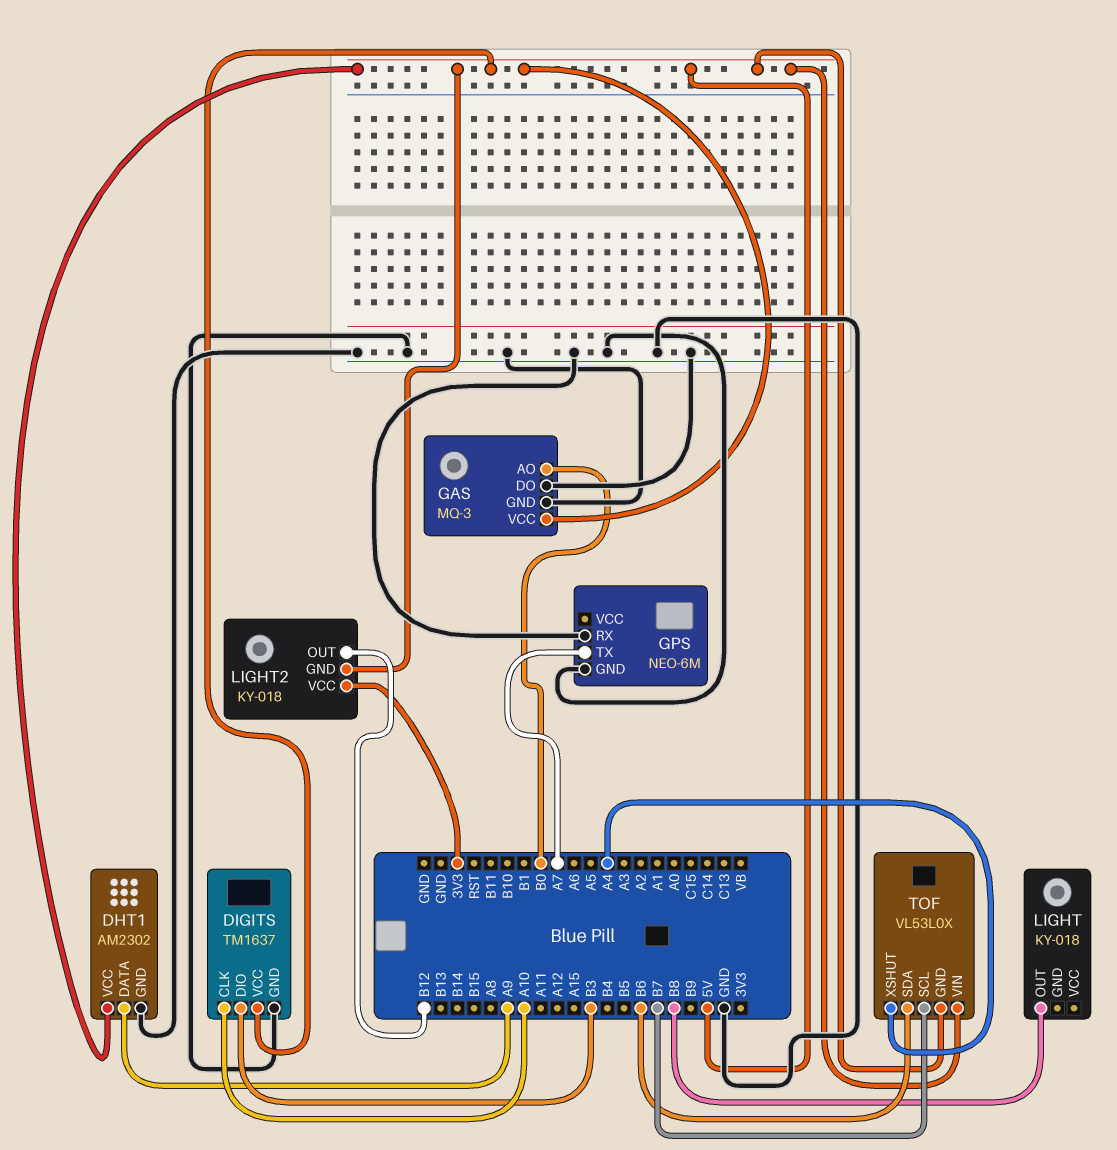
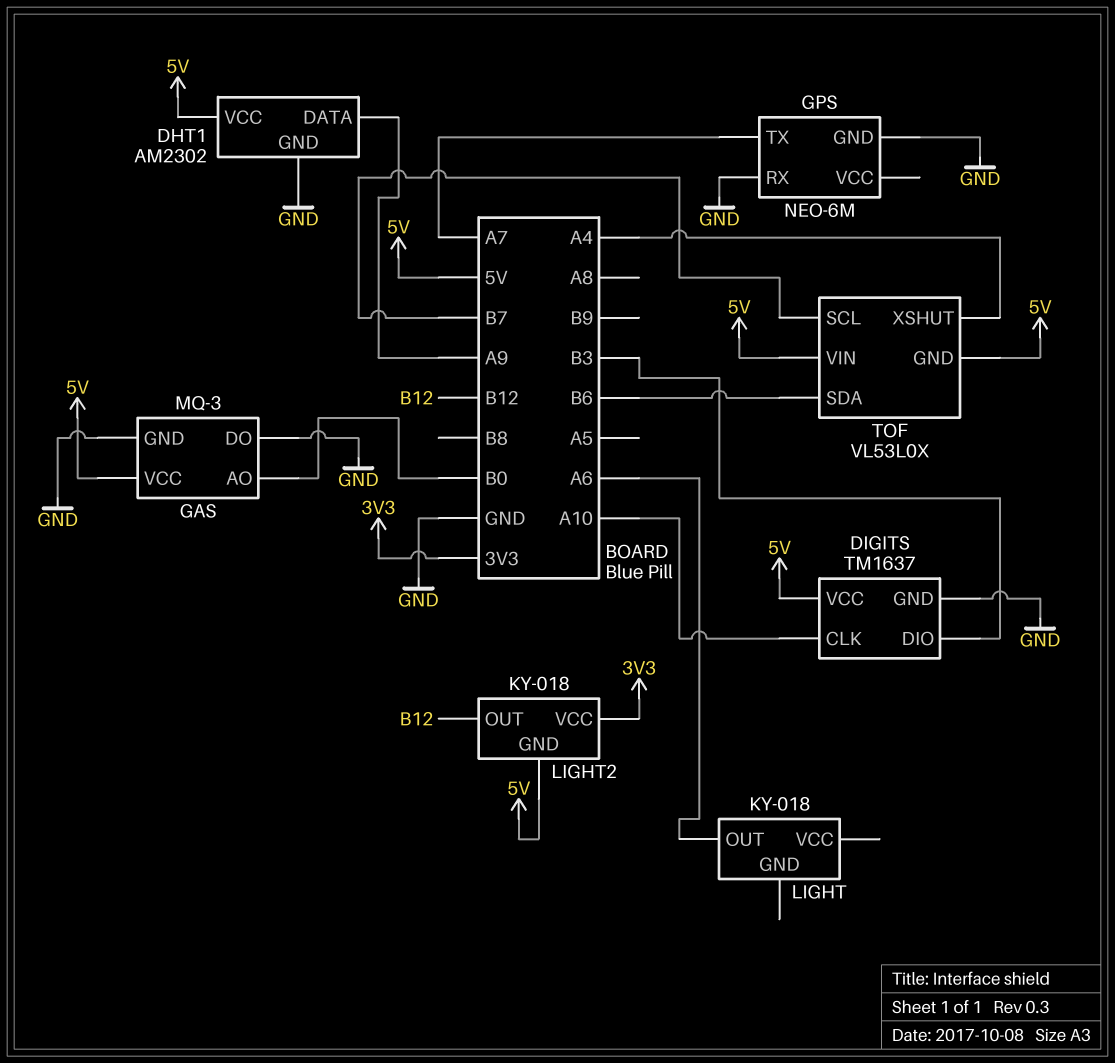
LIGHT pin OUT: B8 -> A6

